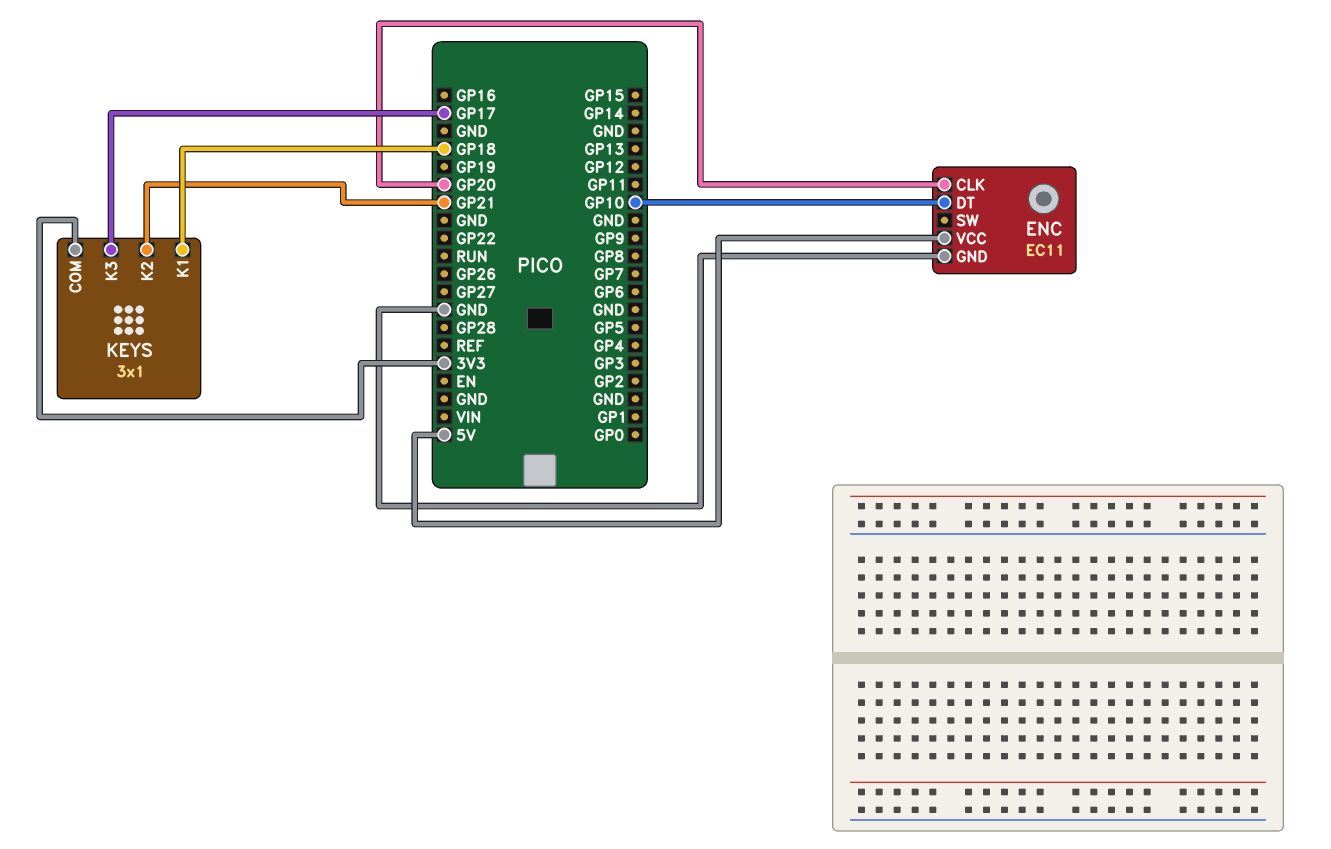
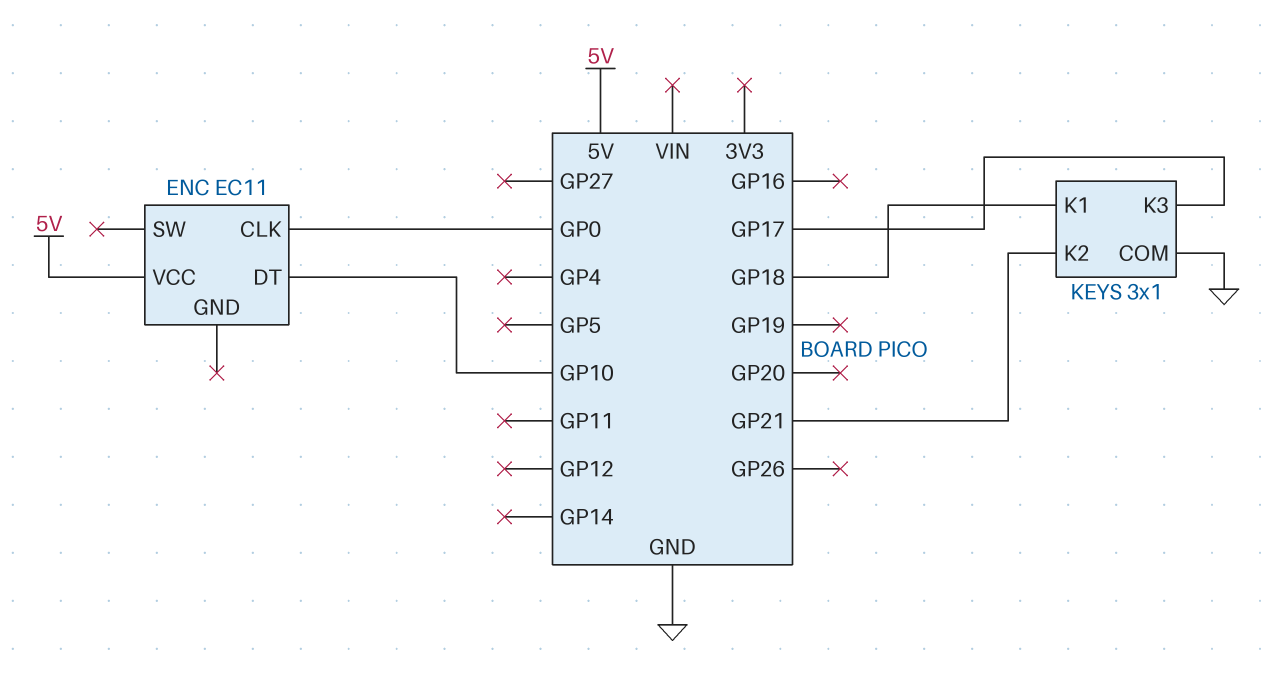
ENC pin CLK: GP20 -> GP0
ENC pin GND: GND -> none
KEYS pin COM: 3V3 -> GND

